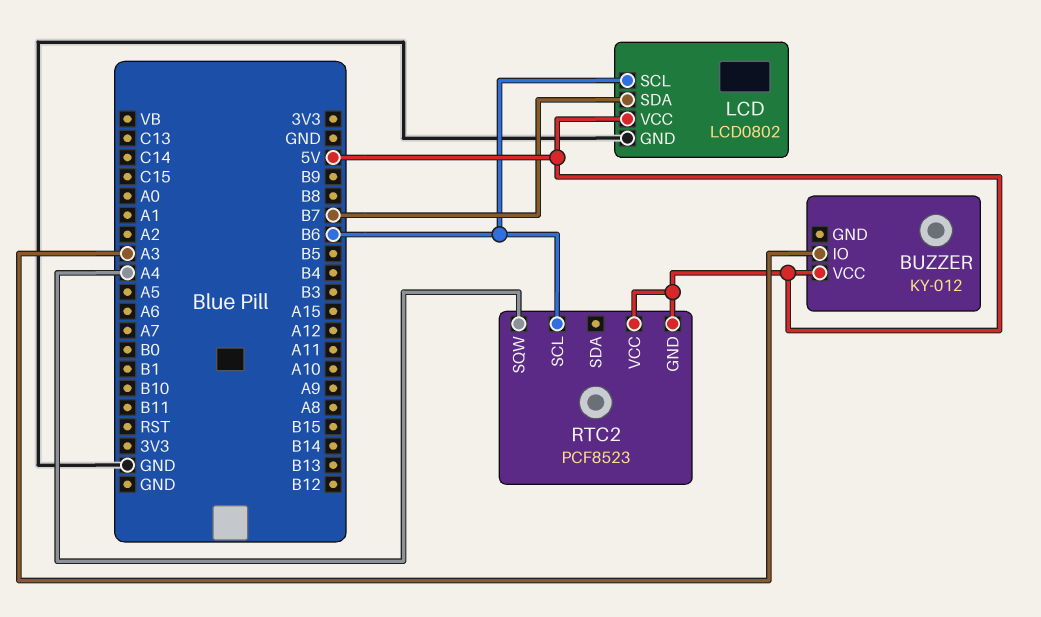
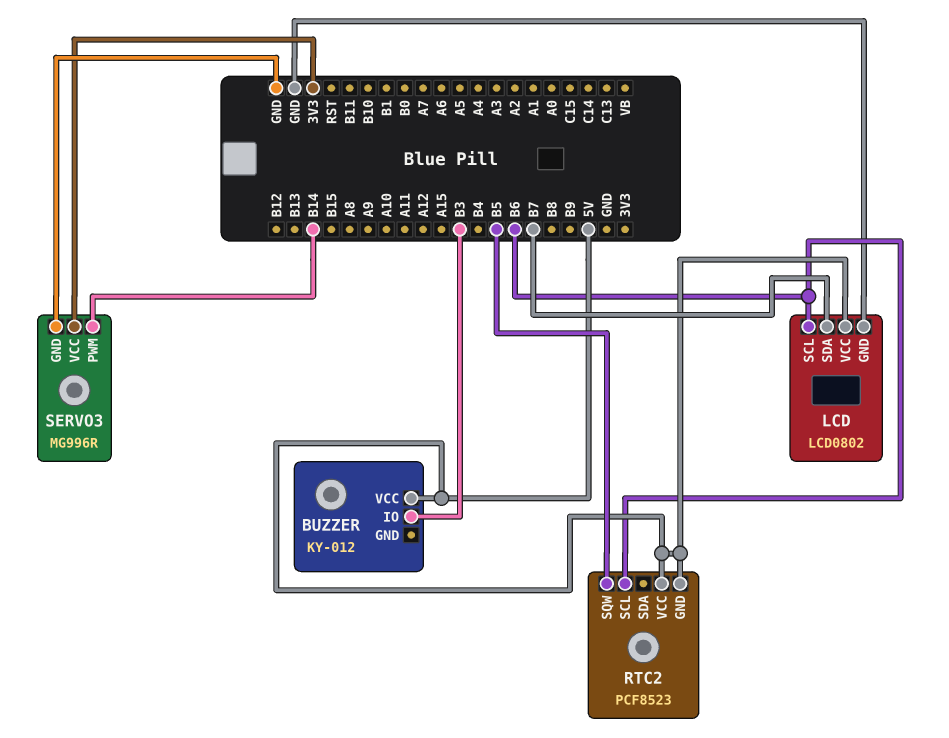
BUZZER pin IO: A3 -> B3
RTC2 pin SQW: A4 -> B5
SERVO3: none -> MG996R
SERVO3 pin GND: none -> GND
SERVO3 pin PWM: none -> B14
SERVO3 pin VCC: none -> 3V3

